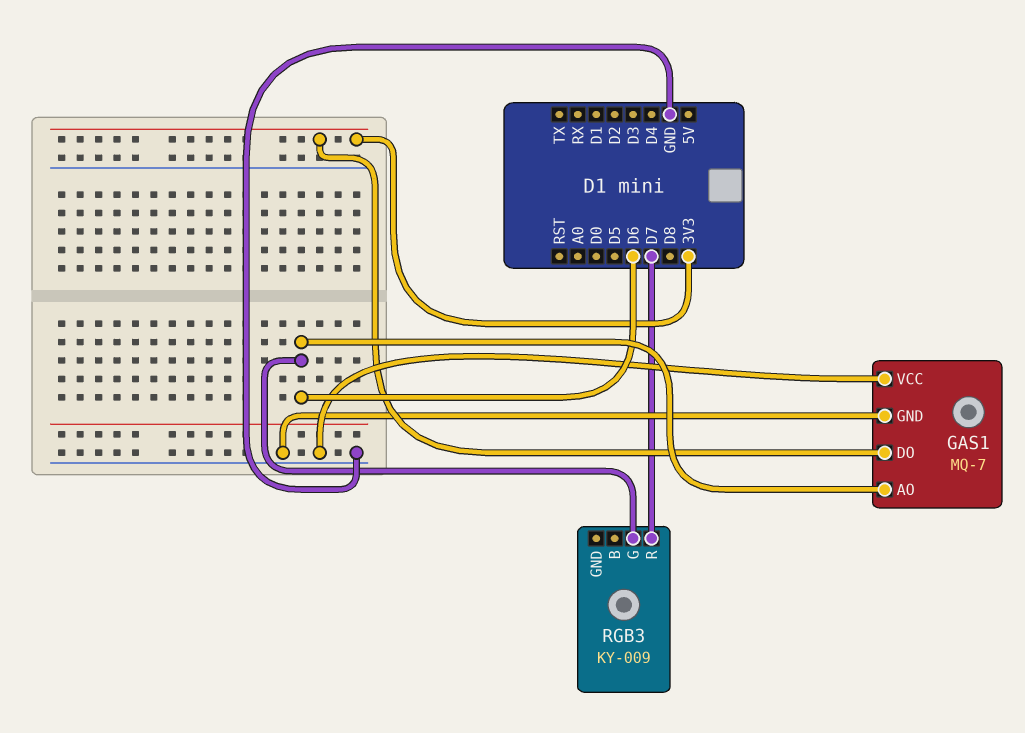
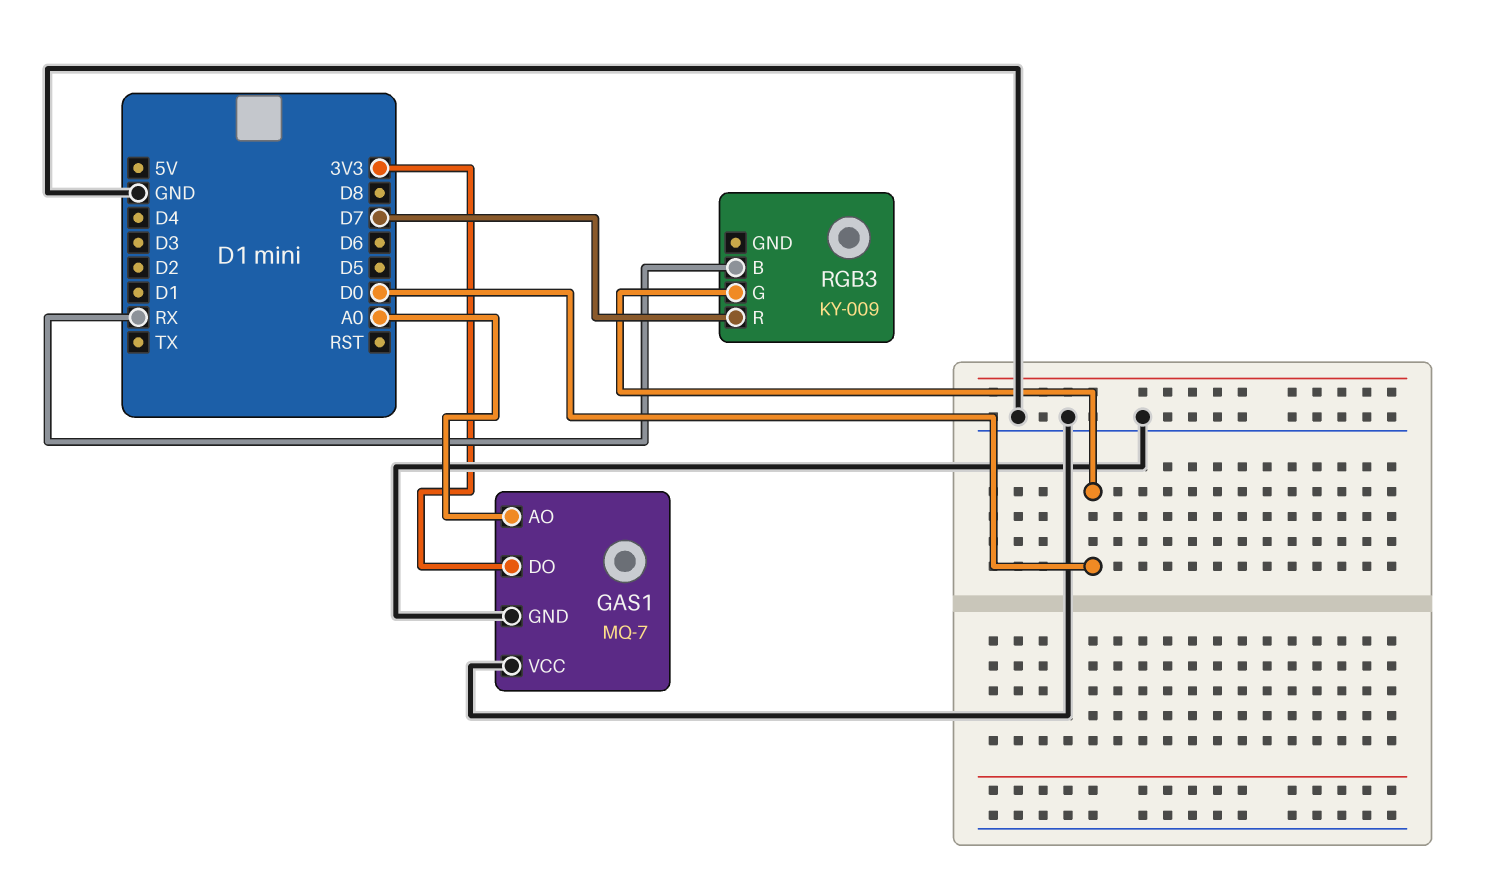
GAS1 pin AO: D6 -> A0
RGB3 pin B: none -> RX
RGB3 pin G: D6 -> D0

